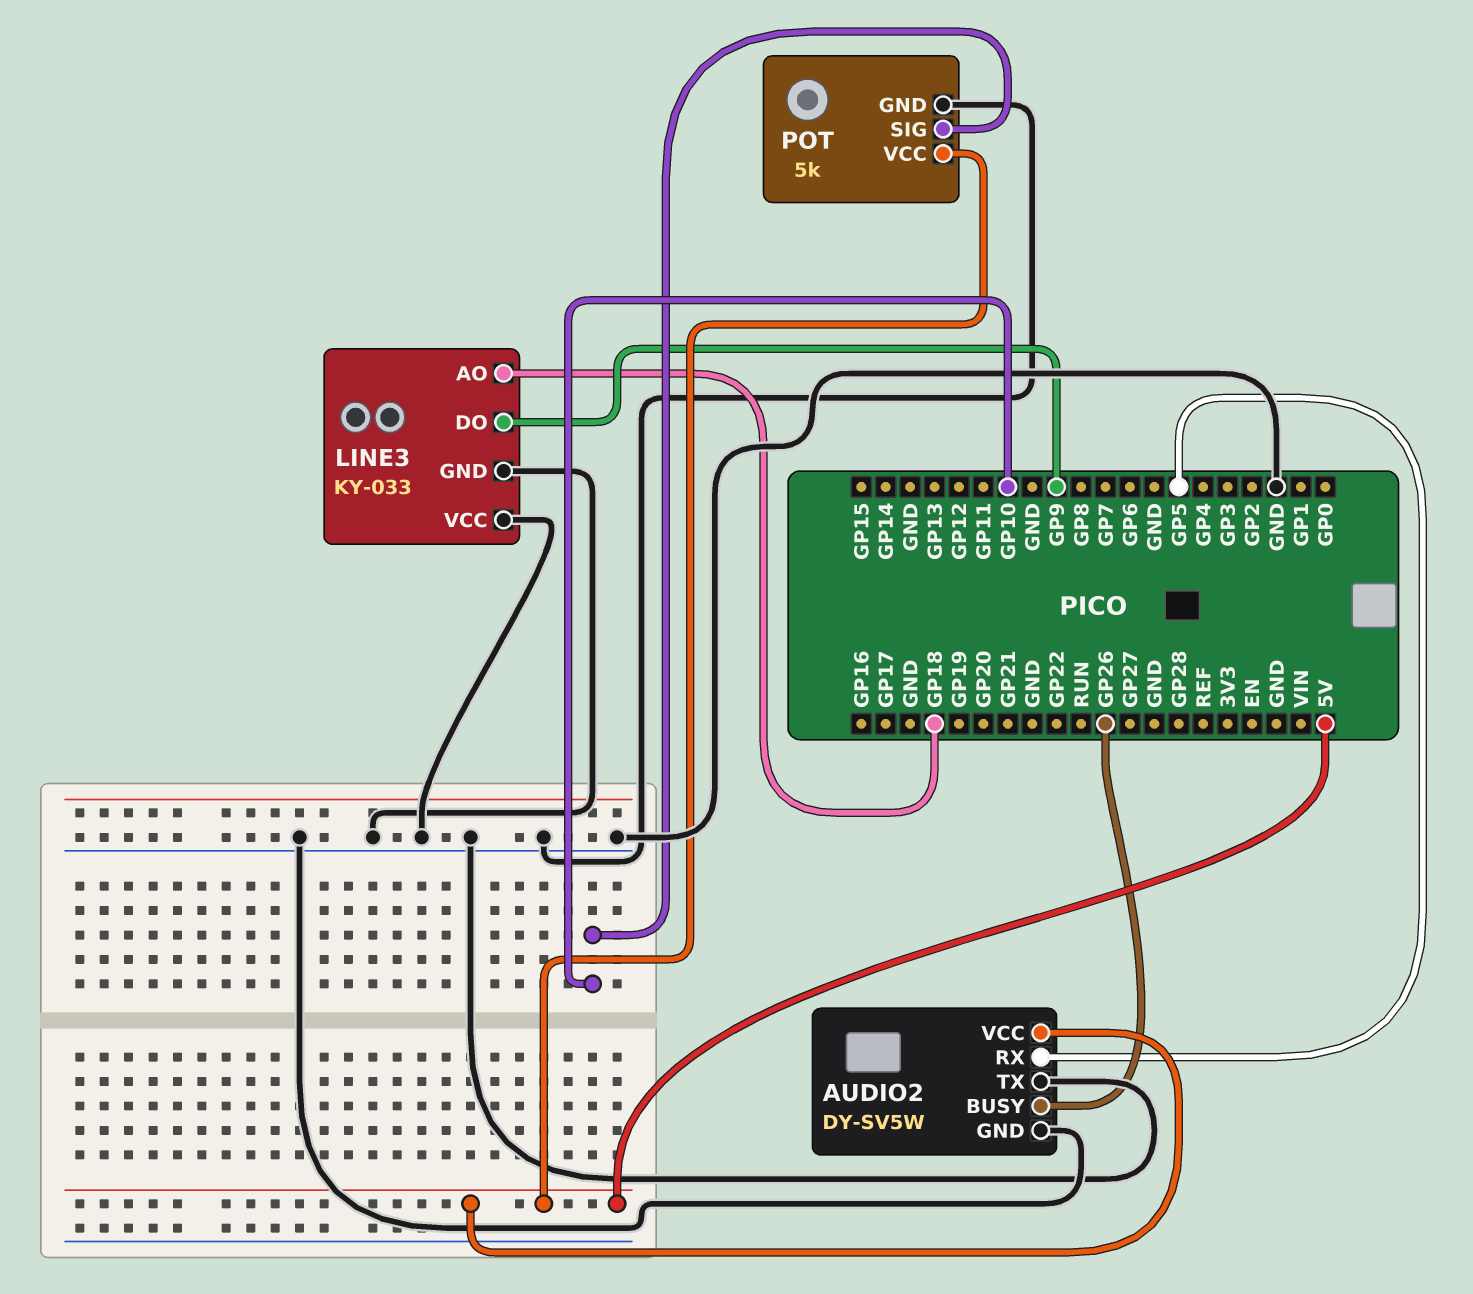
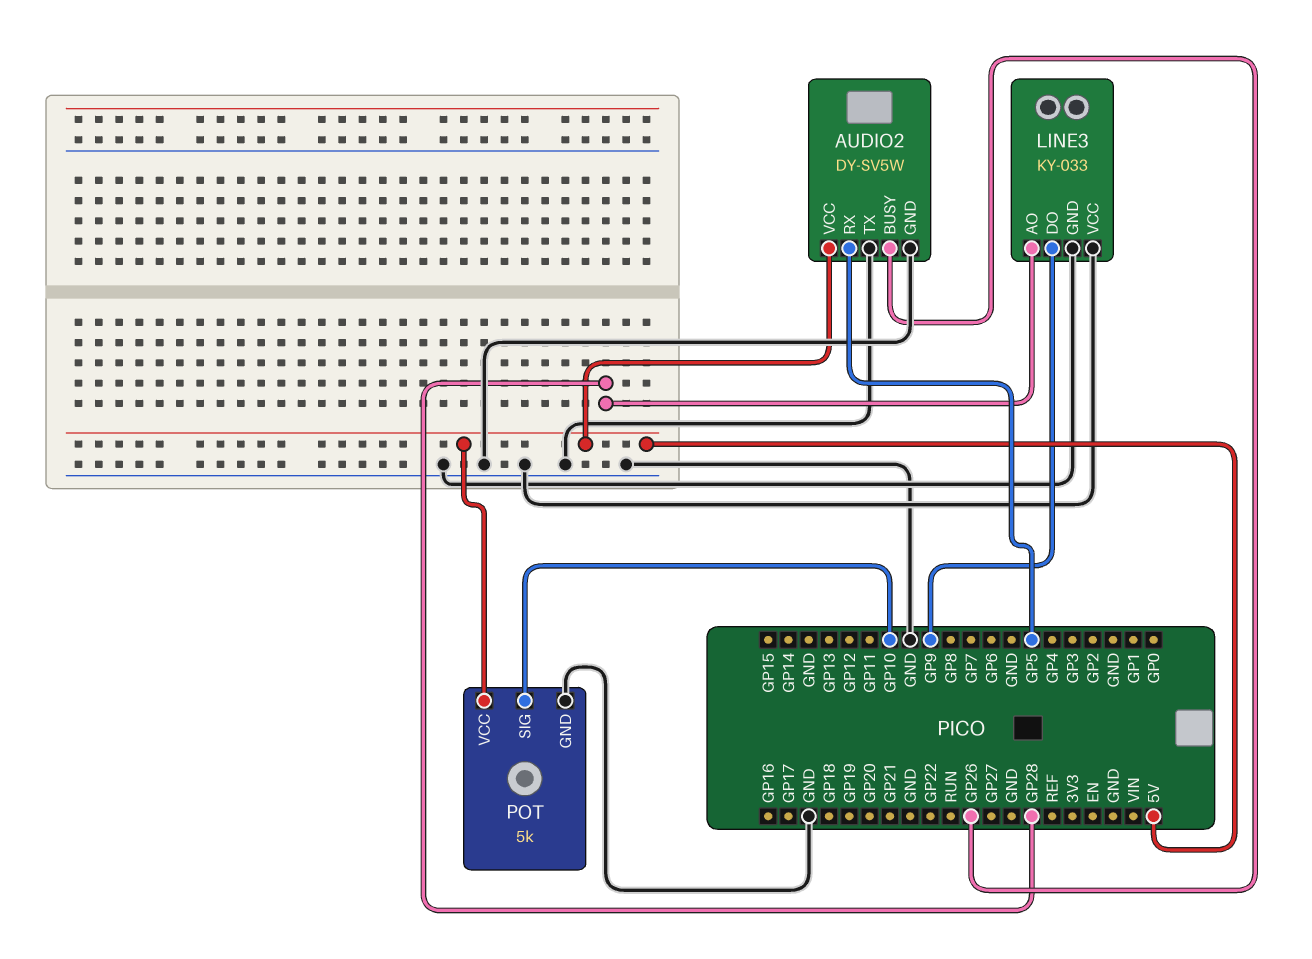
LINE3 pin AO: GP18 -> GP28

